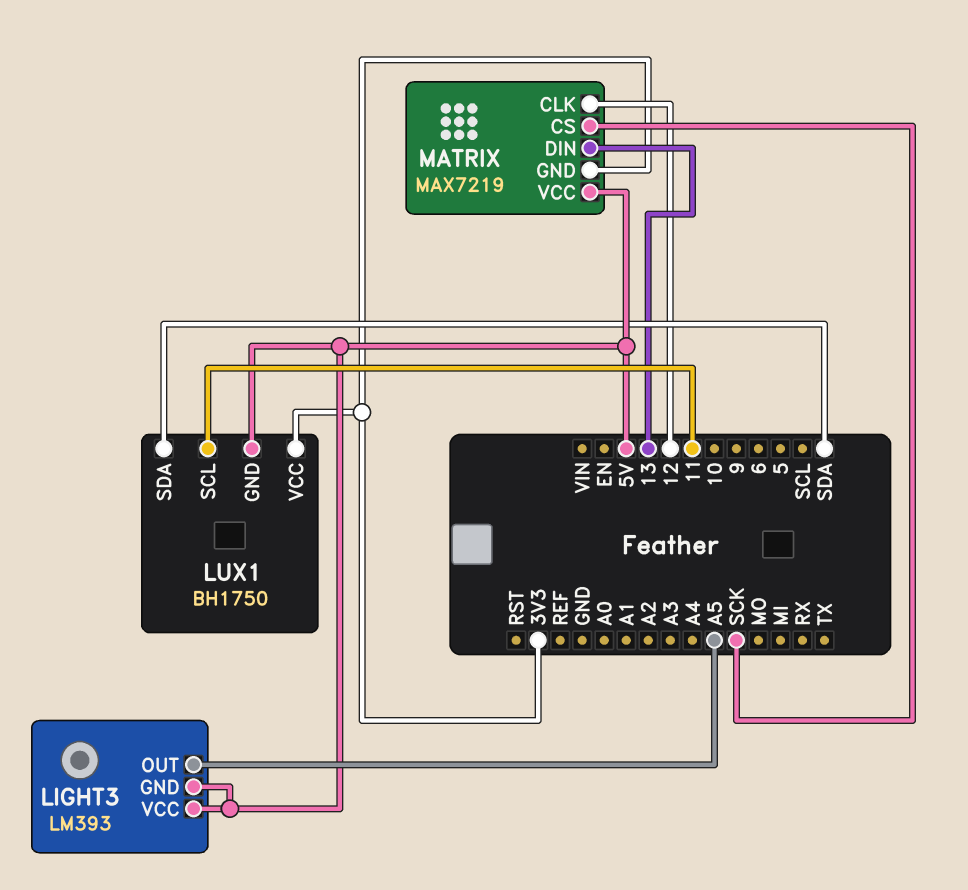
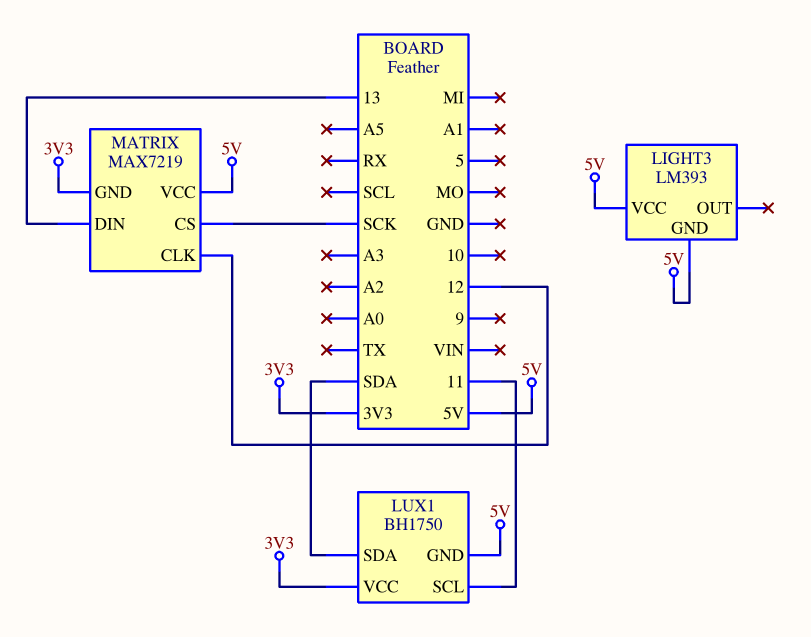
LIGHT3 pin OUT: A5 -> none

